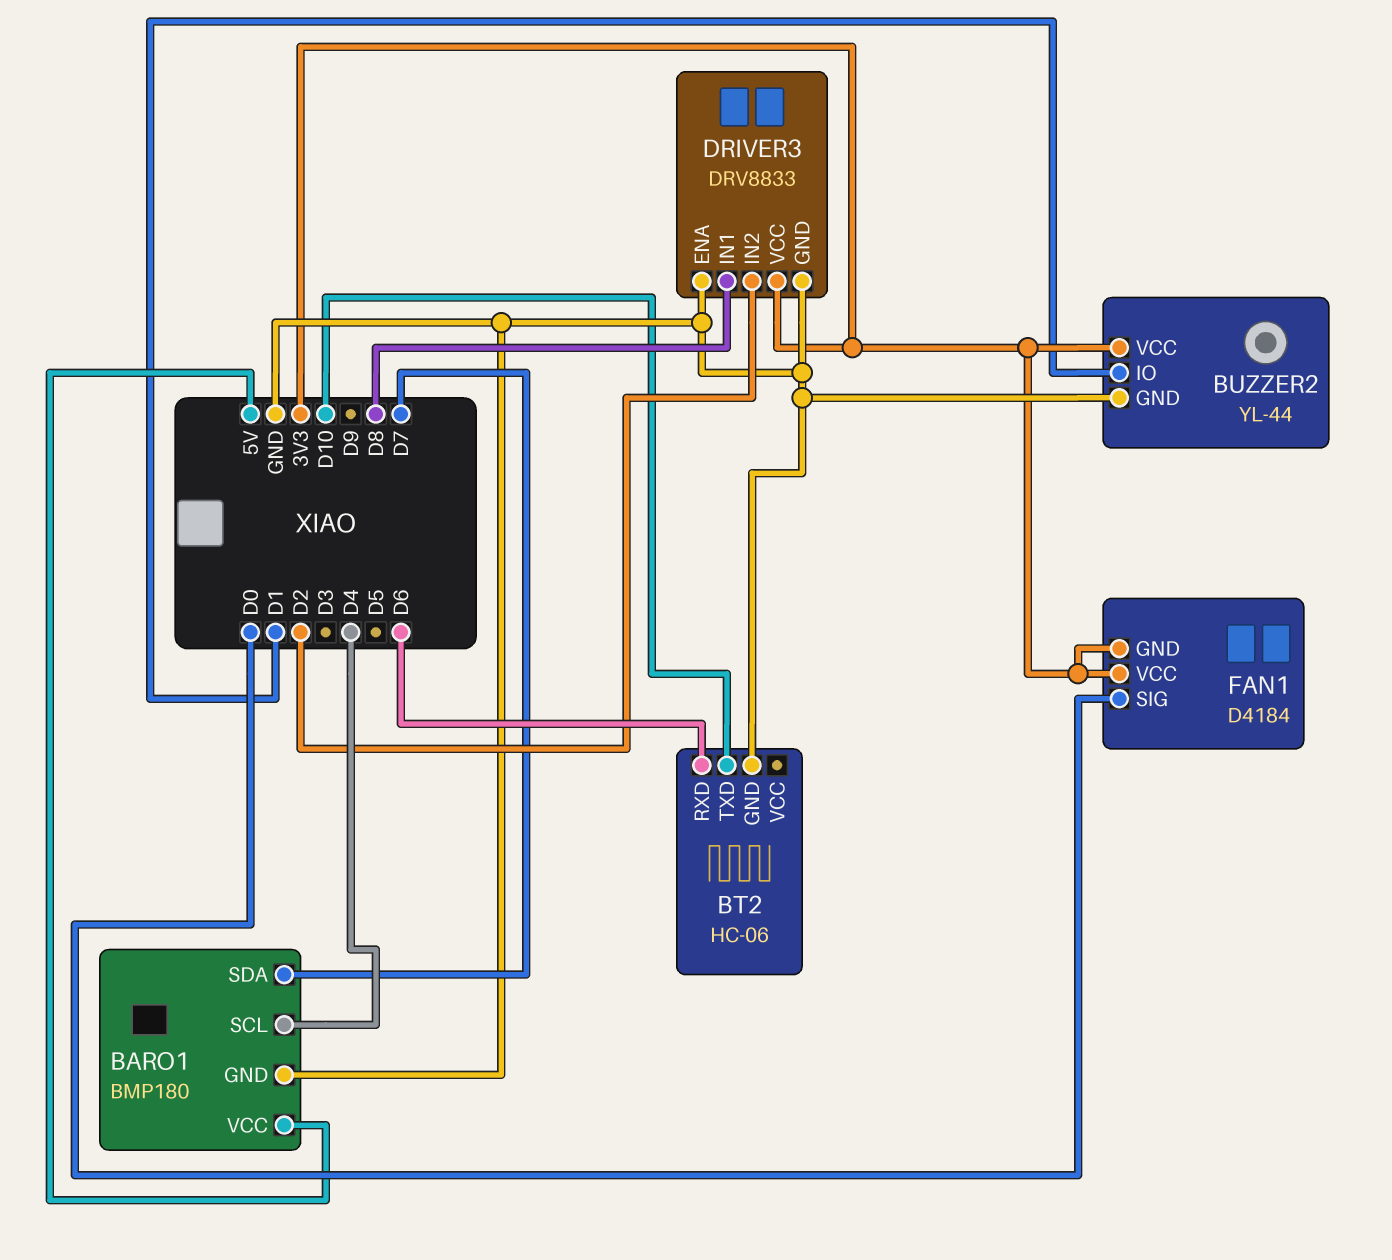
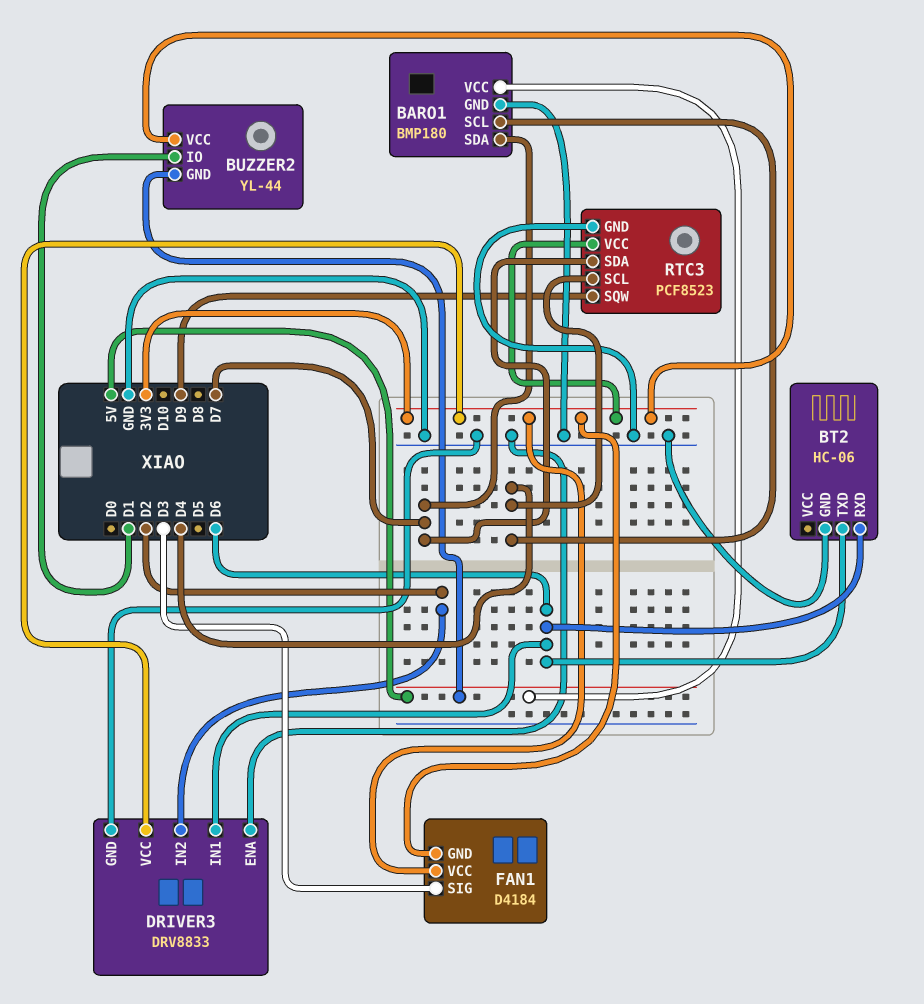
BT2 pin TXD: D10 -> D6
BUZZER2 pin GND: GND -> 5V
DRIVER3 pin IN1: D8 -> D6
FAN1 pin SIG: D0 -> D3
RTC3: none -> PCF8523
RTC3 pin GND: none -> GND
RTC3 pin SCL: none -> D4
RTC3 pin SDA: none -> D7
RTC3 pin SQW: none -> D9
RTC3 pin VCC: none -> 3V3

